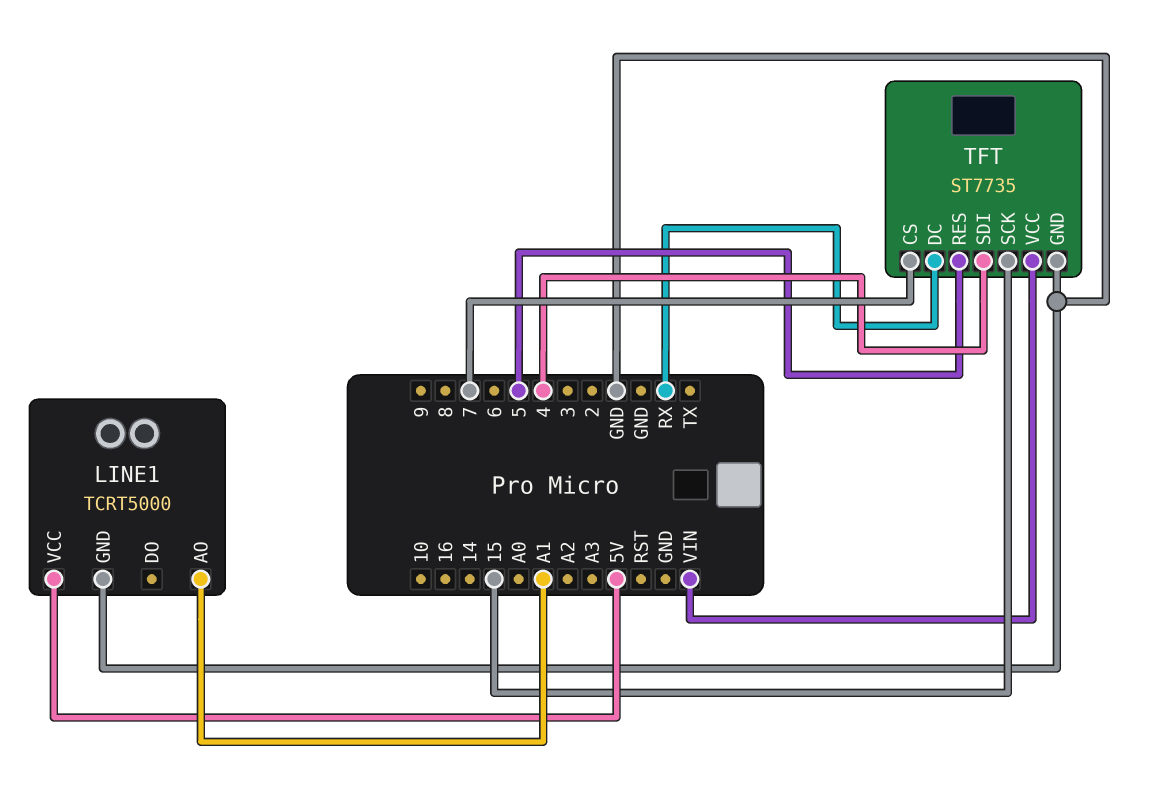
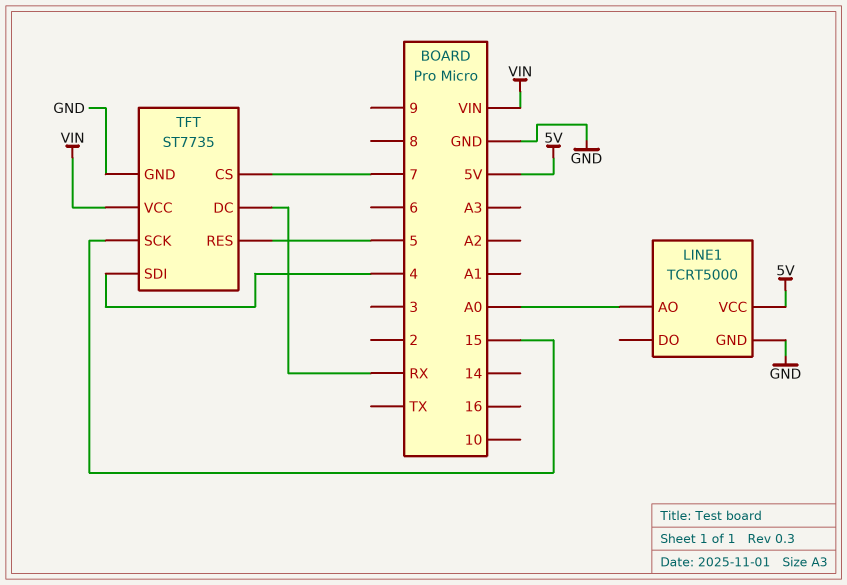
LINE1 pin AO: A1 -> A0

